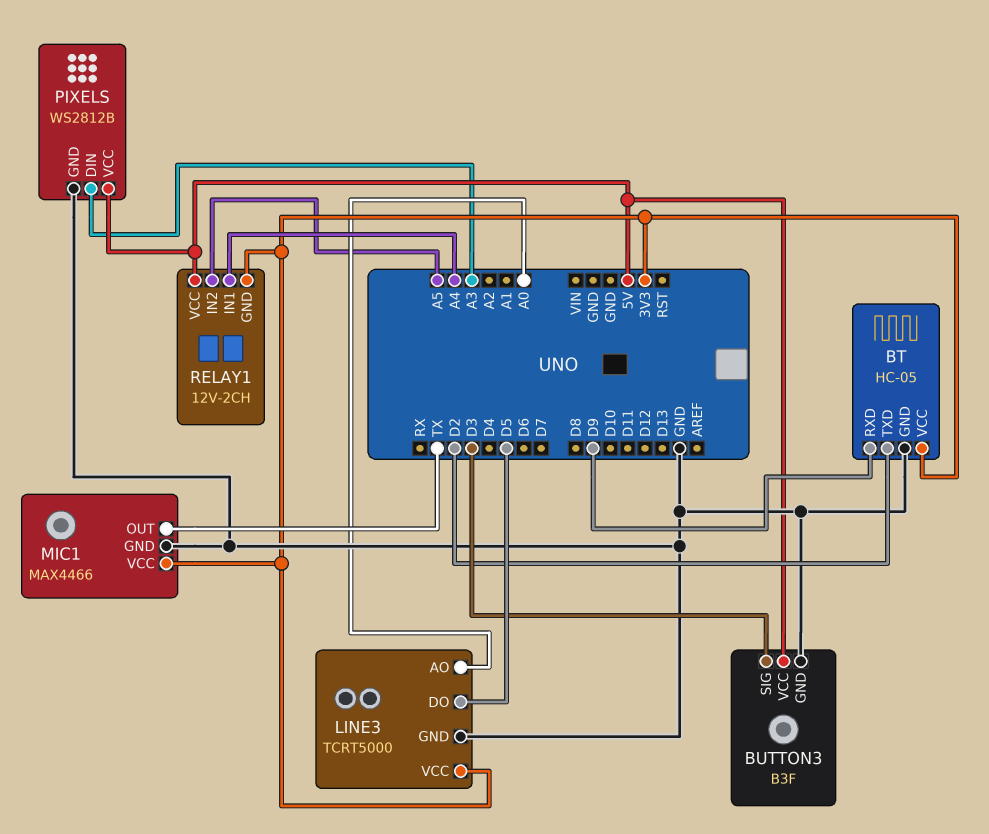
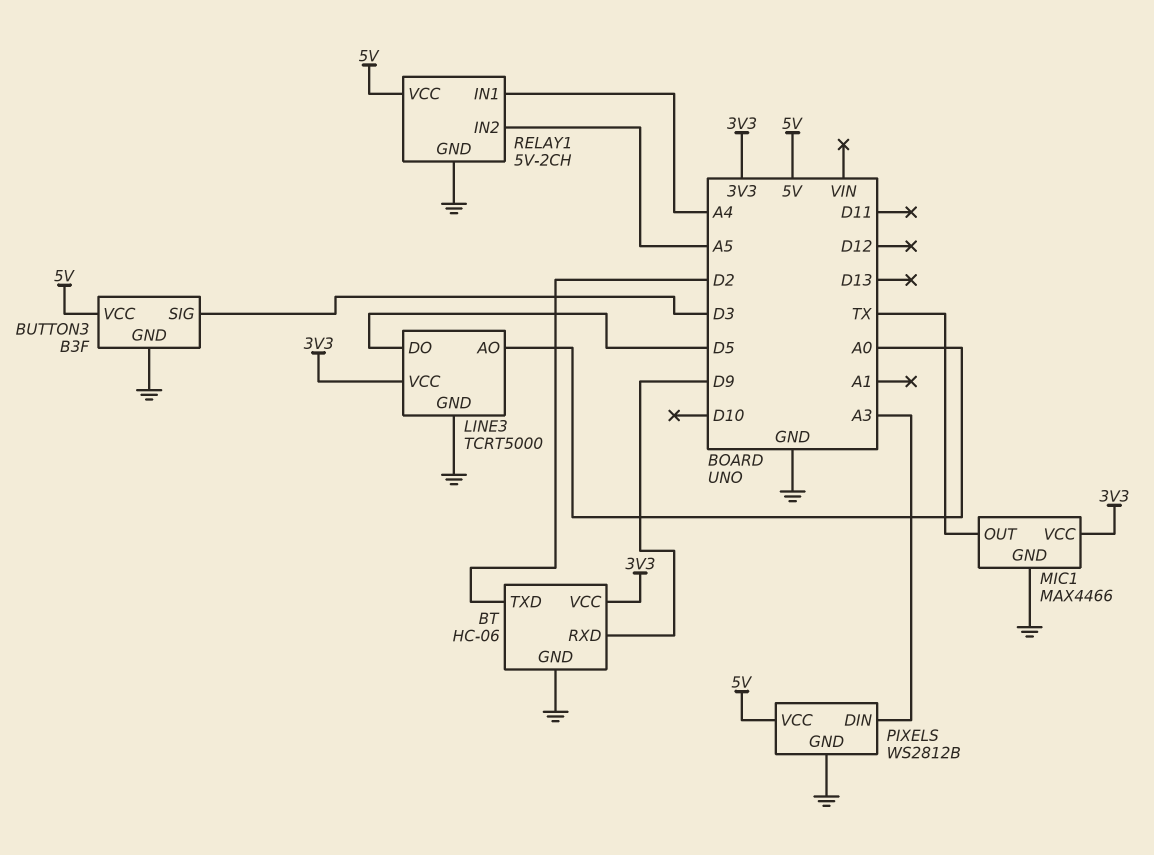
BT: HC-05 -> HC-06
RELAY1: 12V-2CH -> 5V-2CH
RELAY1 pin GND: 3V3 -> GND

